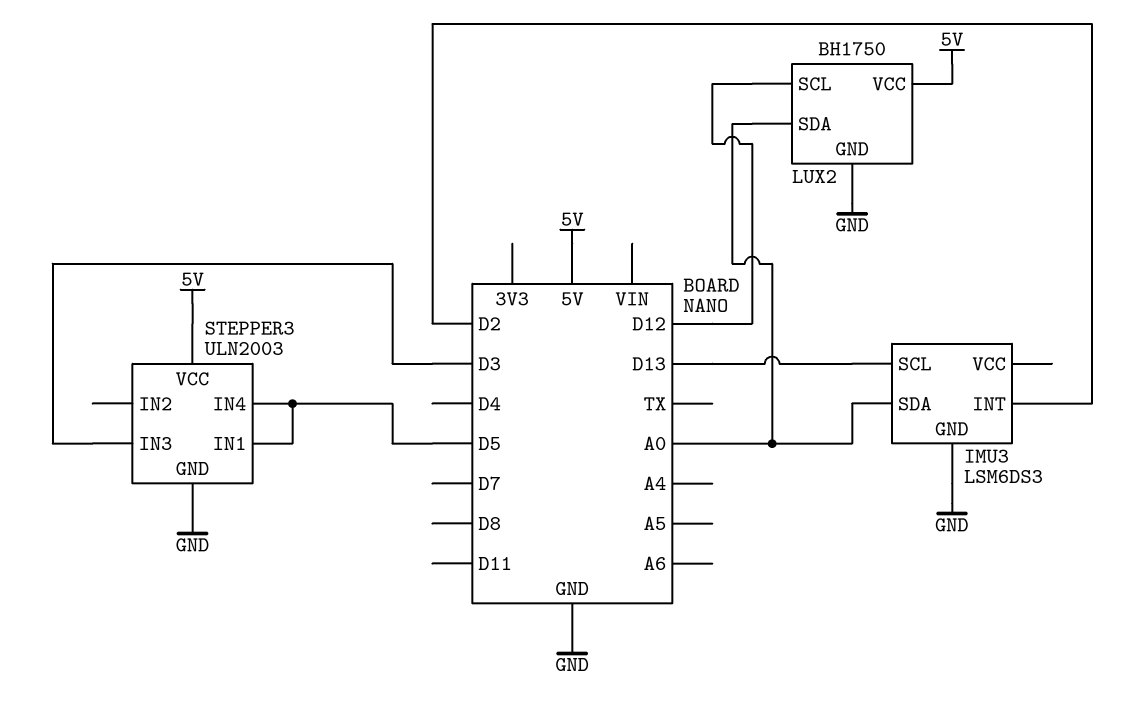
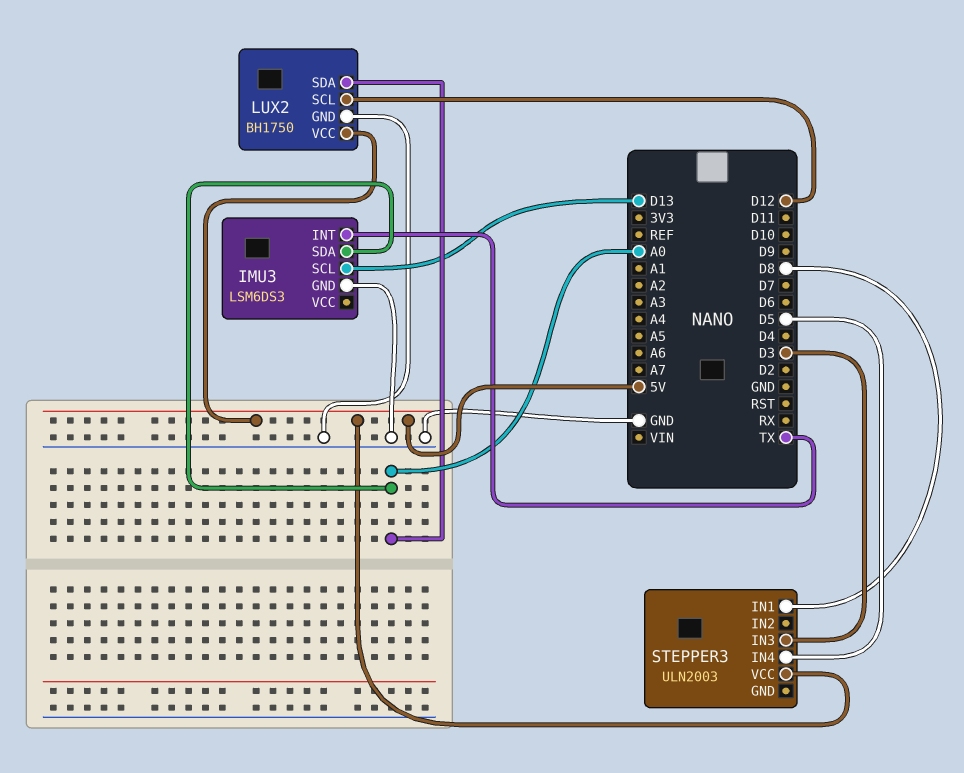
IMU3 pin INT: D2 -> TX
STEPPER3 pin GND: GND -> none
STEPPER3 pin IN1: D5 -> D8

